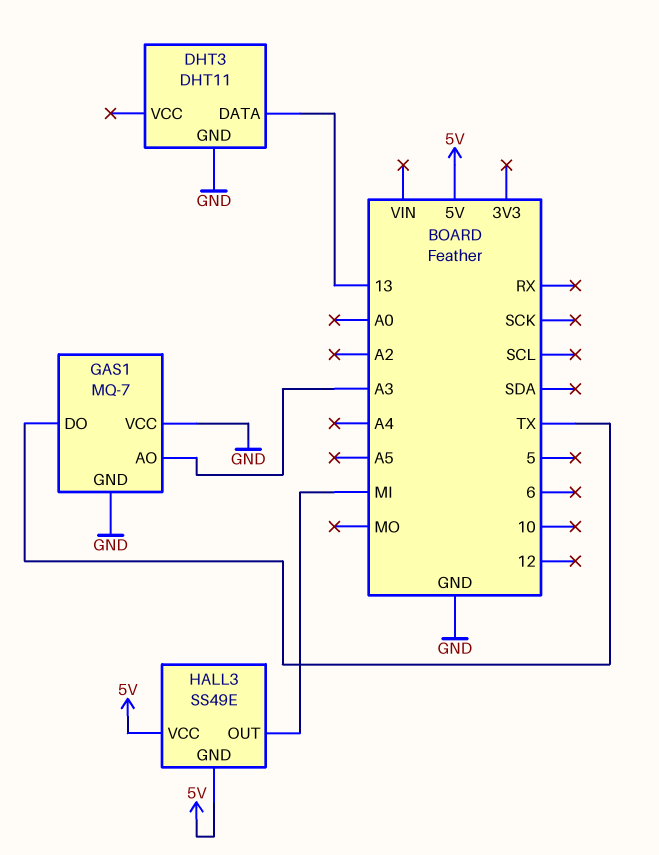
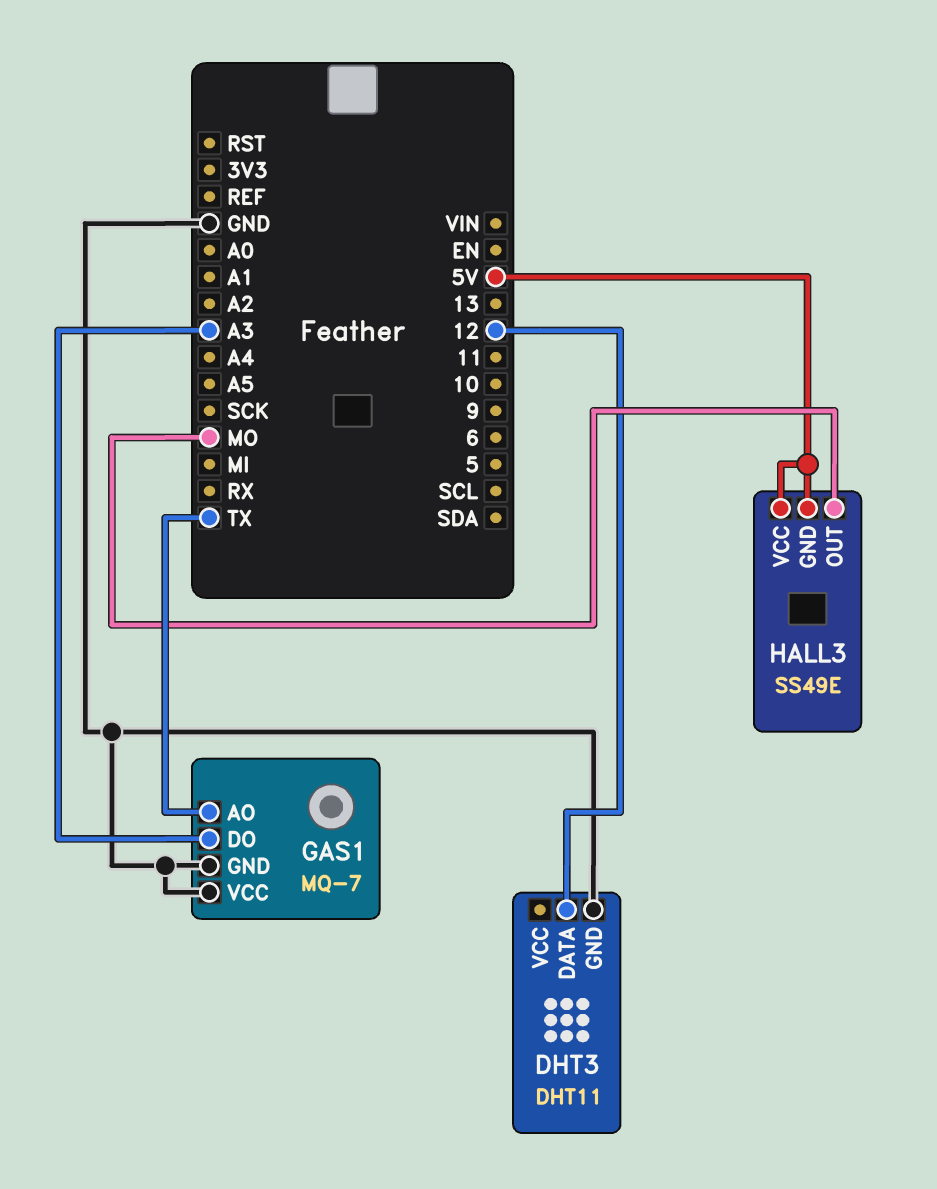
DHT3 pin DATA: 13 -> 12
GAS1 pin AO: A3 -> TX
GAS1 pin DO: TX -> A3
HALL3 pin OUT: MI -> MO

